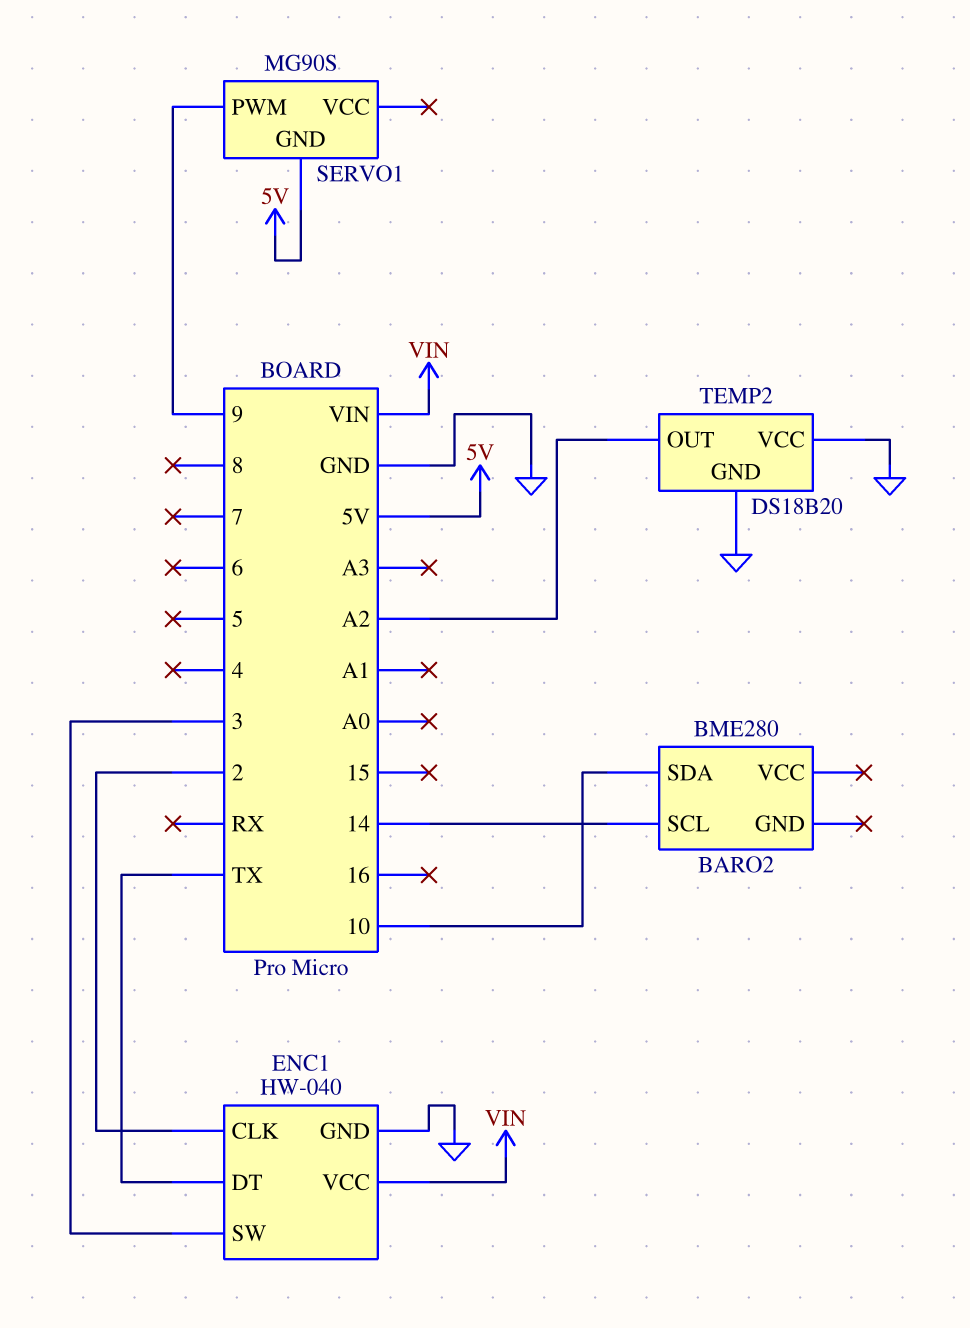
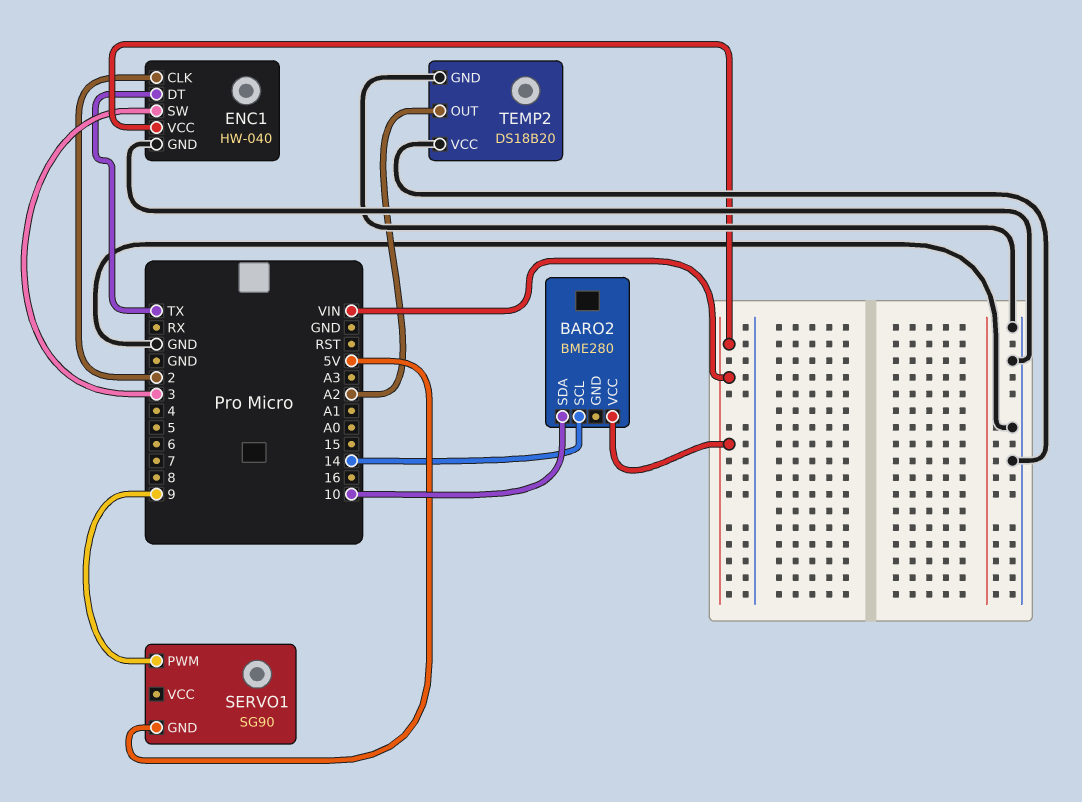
BARO2 pin VCC: none -> VIN
SERVO1: MG90S -> SG90

